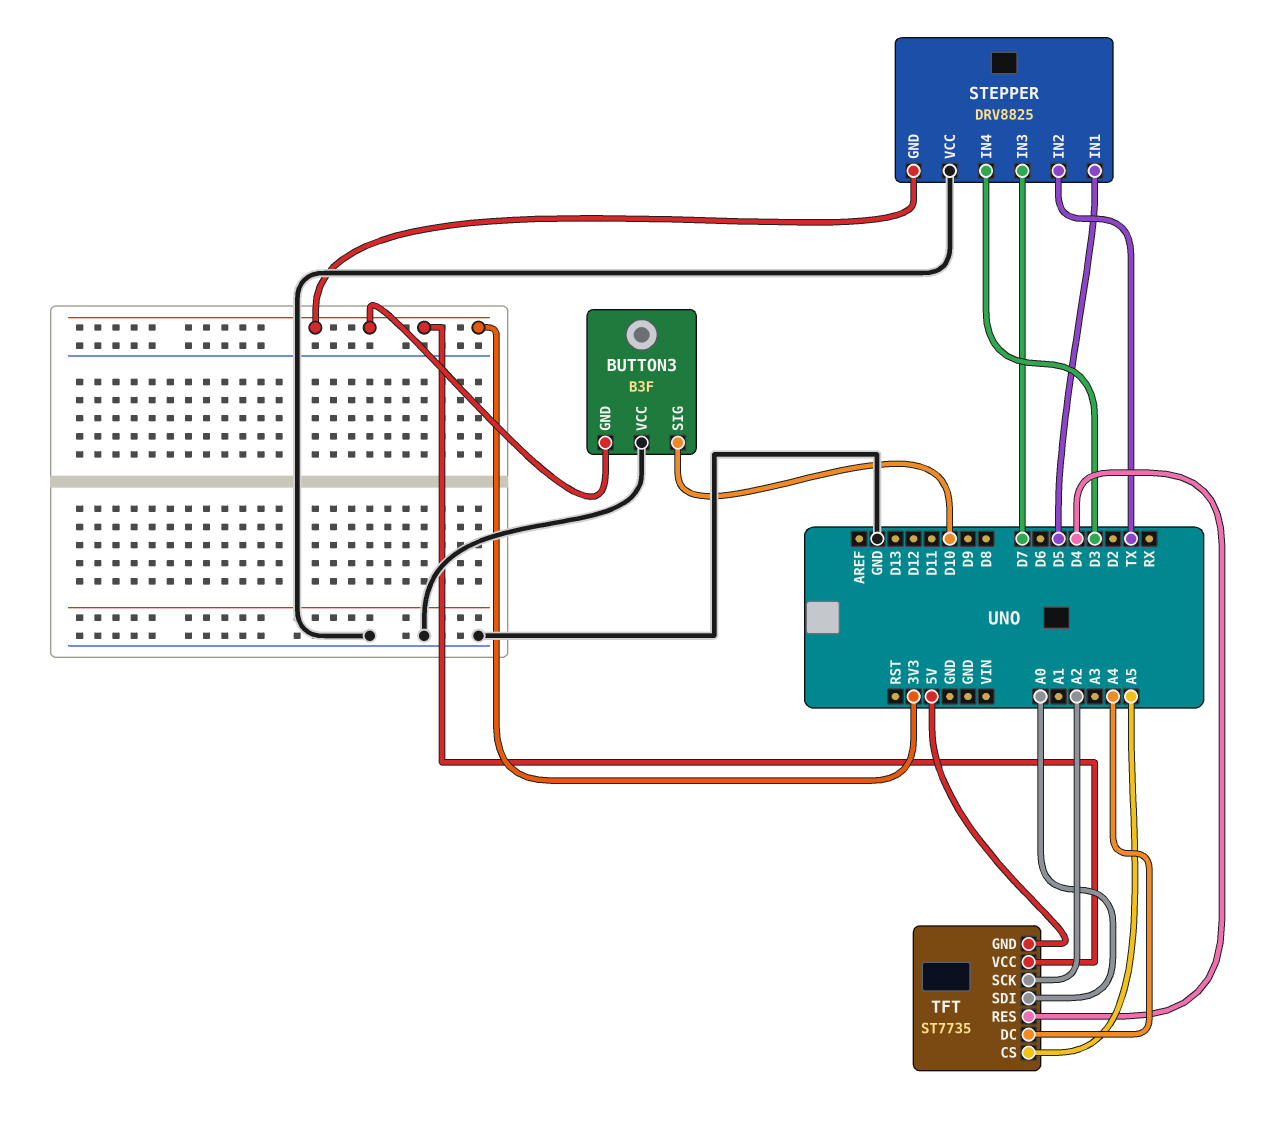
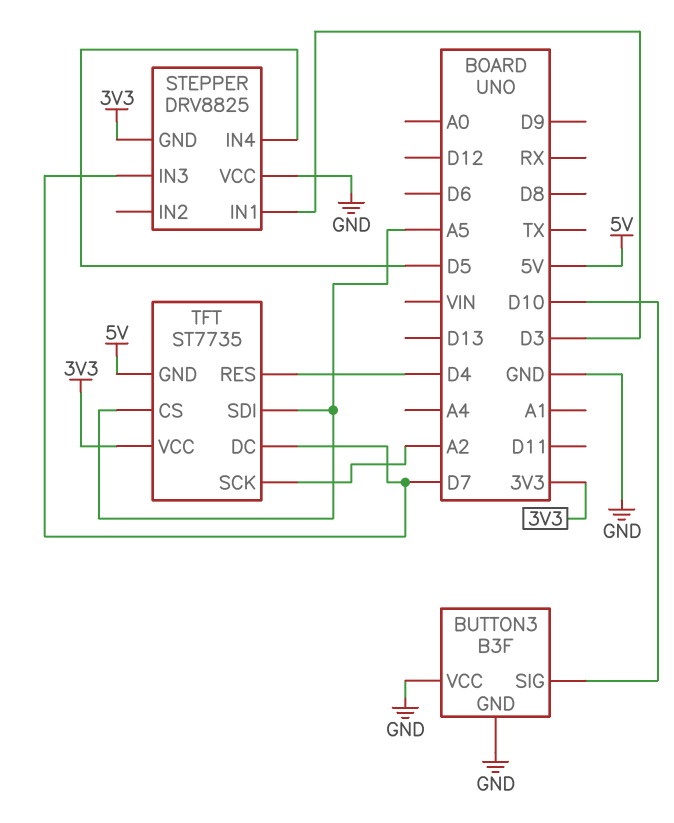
BUTTON3 pin GND: 3V3 -> GND
STEPPER pin IN1: D5 -> D3
STEPPER pin IN2: TX -> none
STEPPER pin IN4: D3 -> D5
TFT pin DC: A4 -> D7
TFT pin SDI: A0 -> A5

